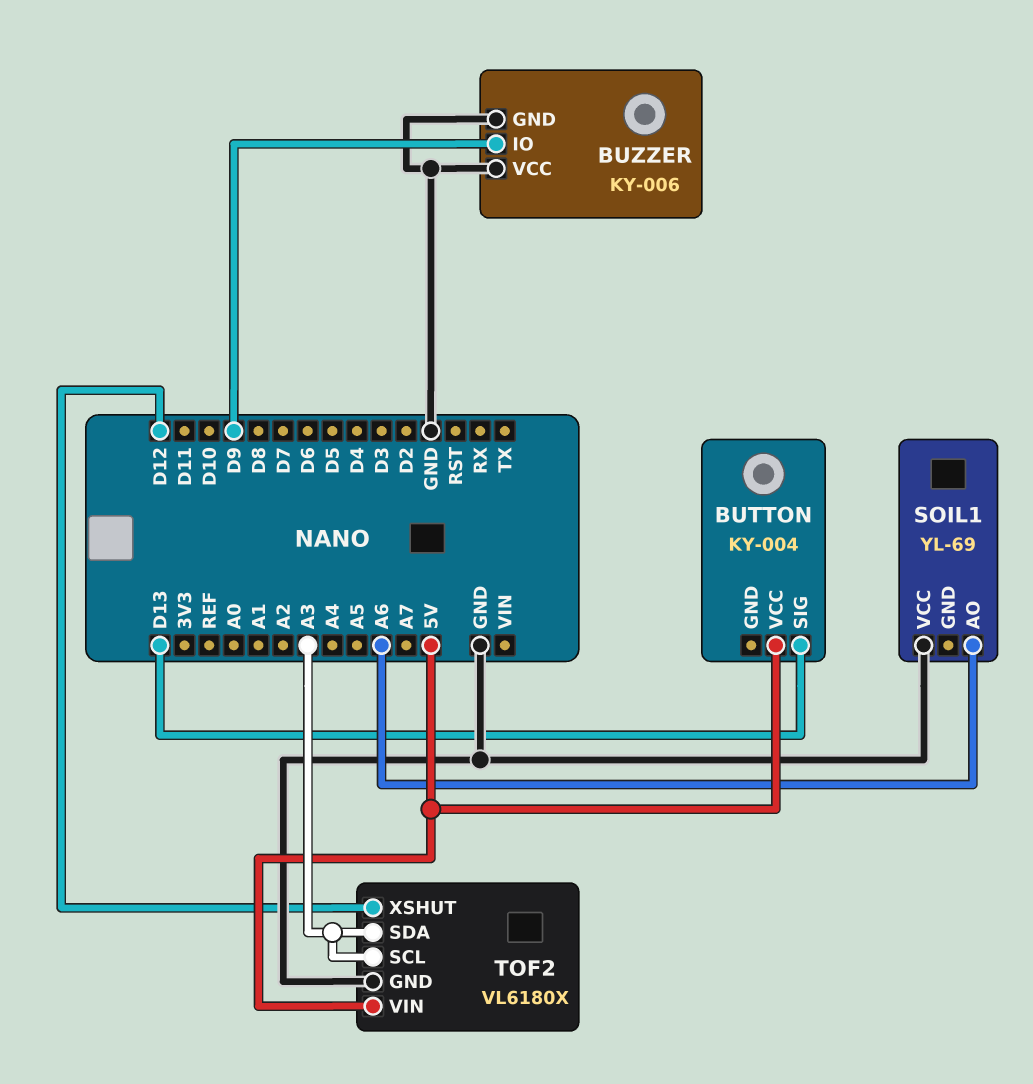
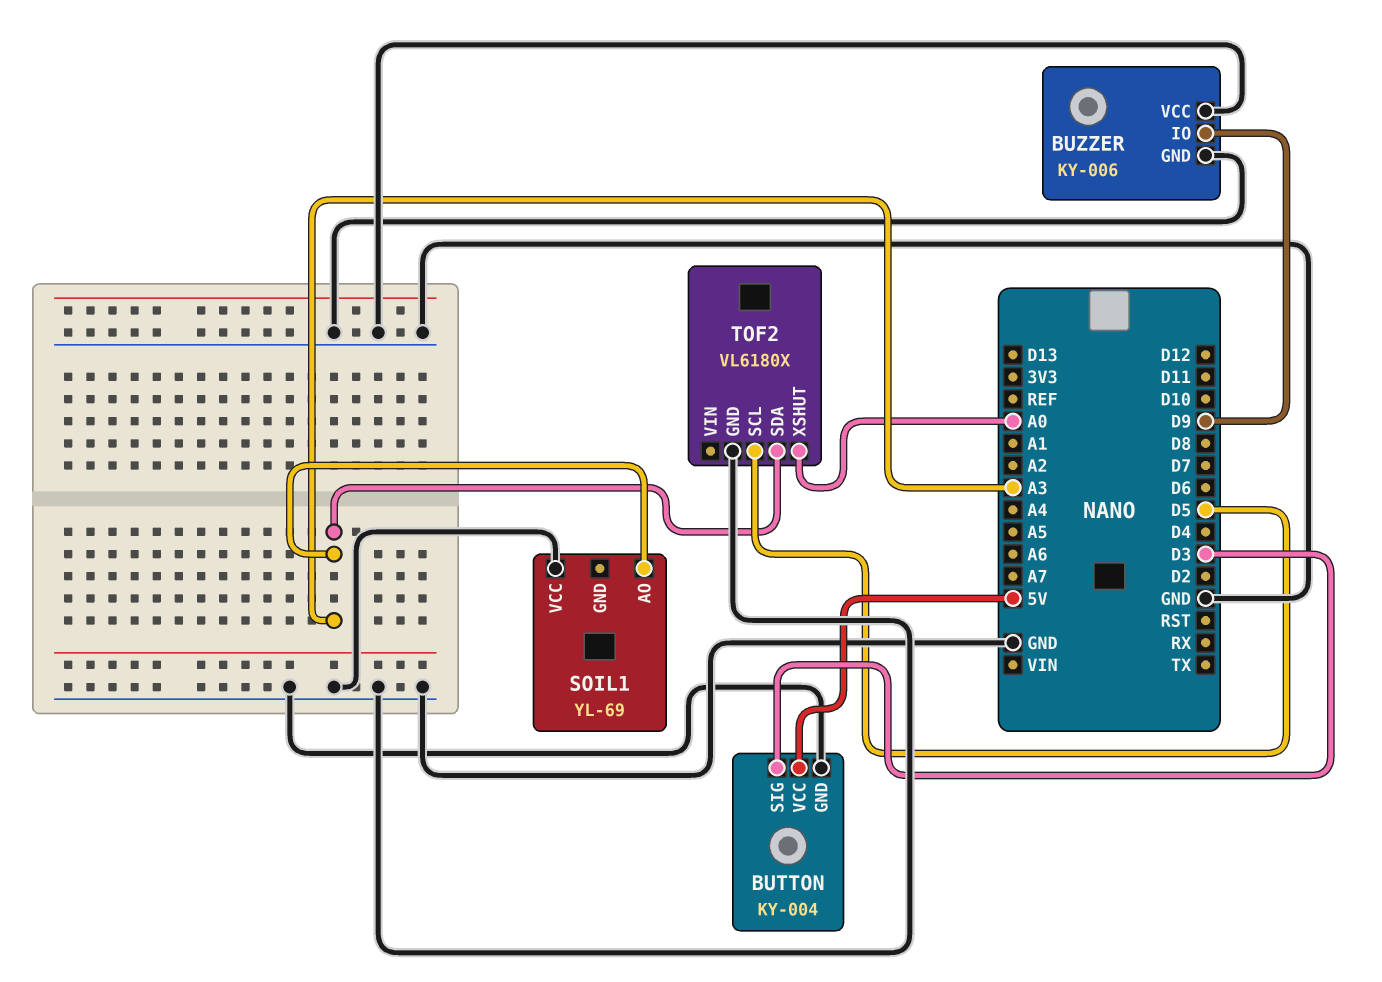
BUTTON pin GND: none -> GND
BUTTON pin SIG: D13 -> D3
SOIL1 pin AO: A6 -> A3
TOF2 pin SCL: A3 -> D5
TOF2 pin VIN: 5V -> none
TOF2 pin XSHUT: D12 -> A0

